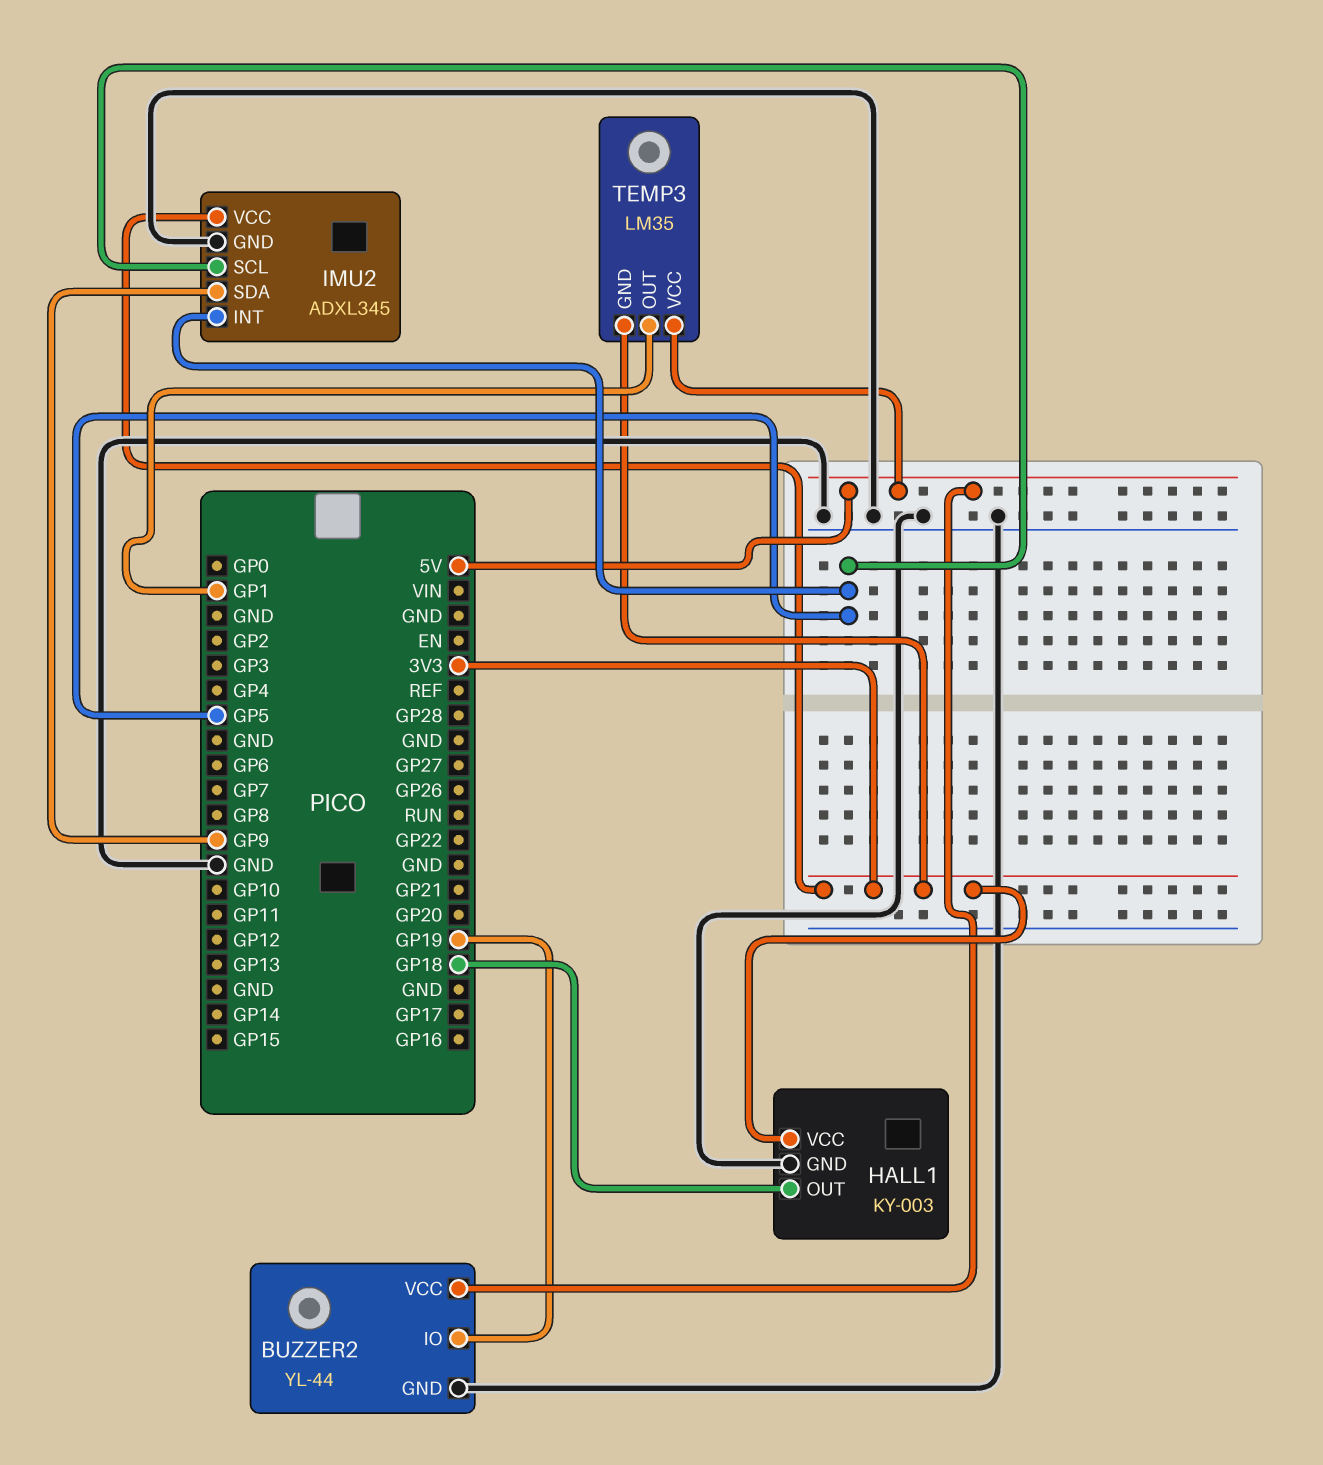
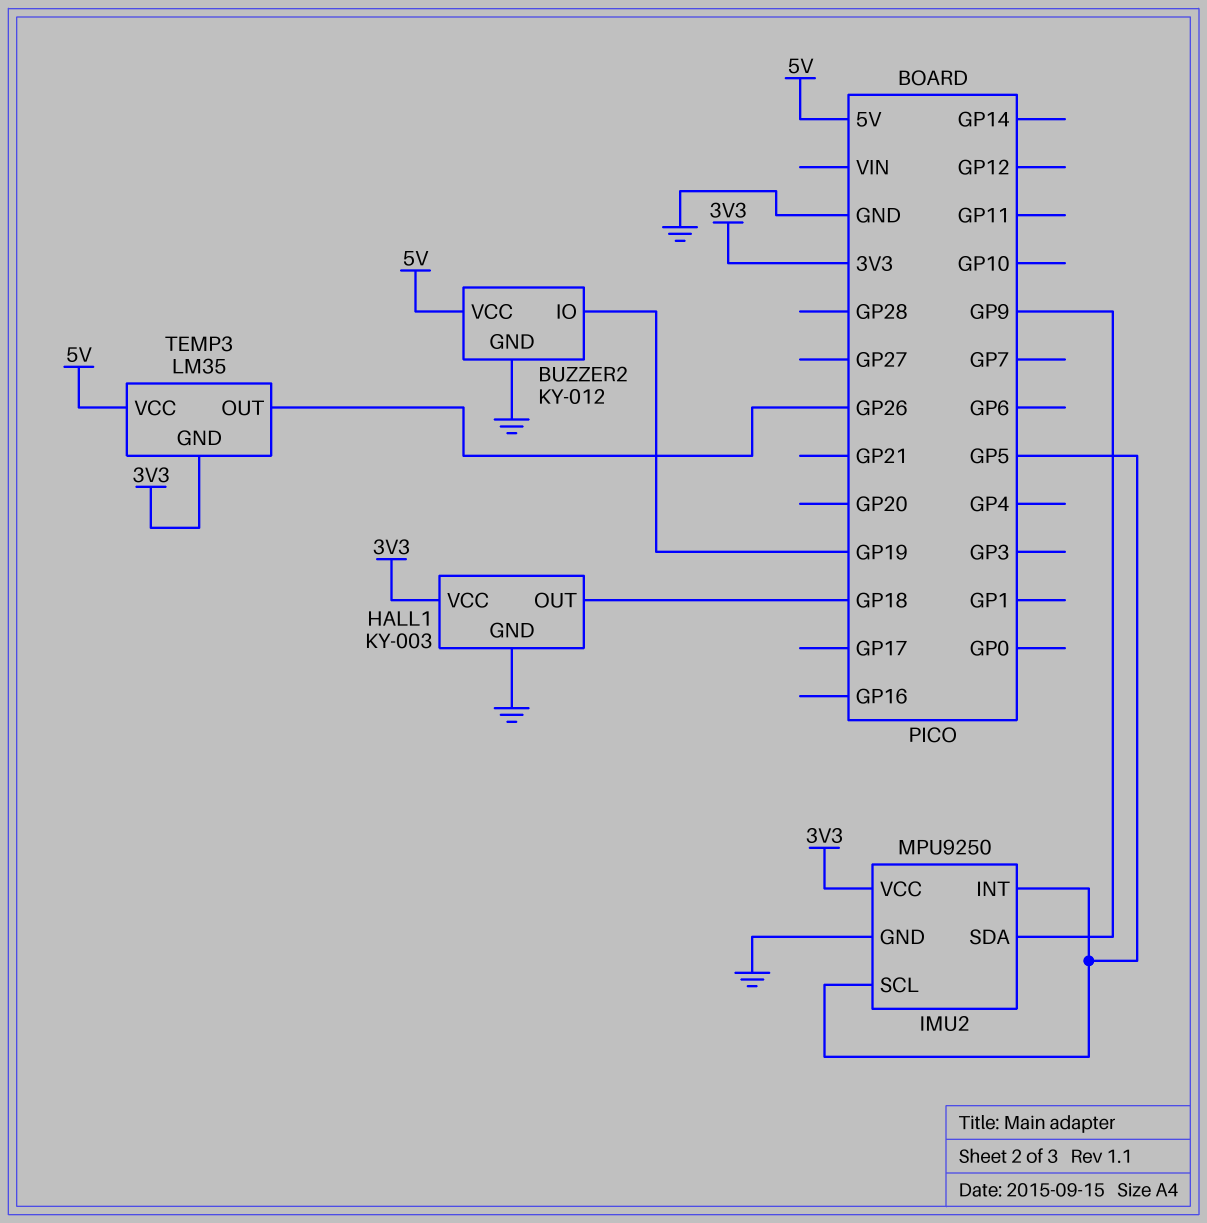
BUZZER2: YL-44 -> KY-012
IMU2: ADXL345 -> MPU9250
TEMP3 pin OUT: GP1 -> GP26

